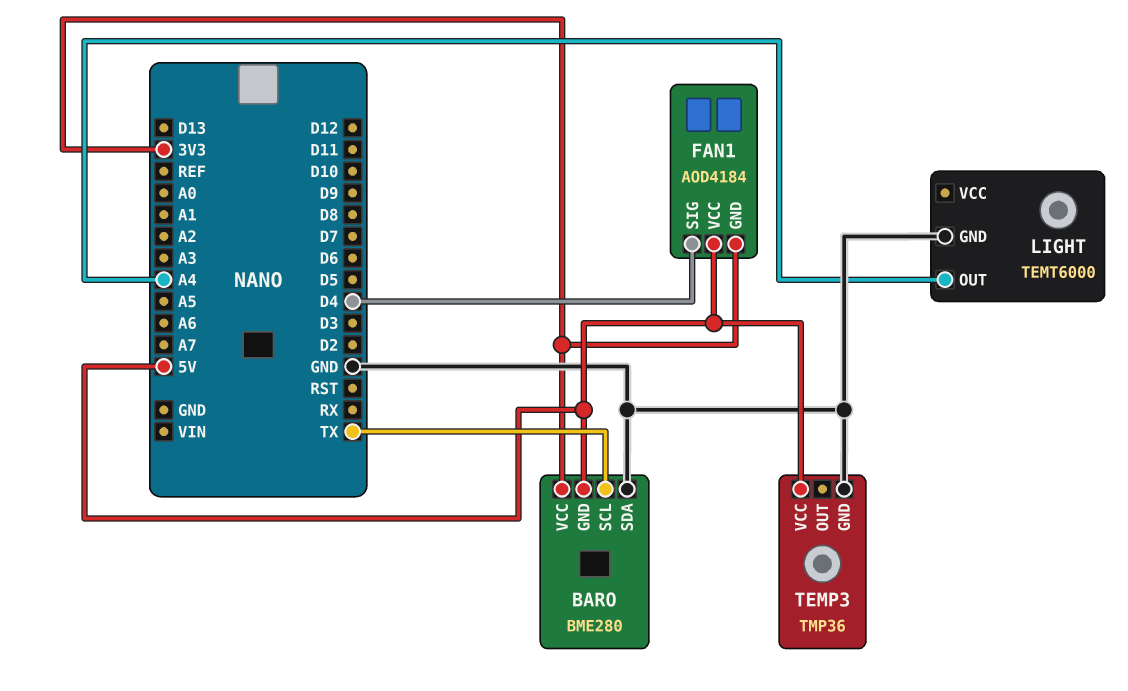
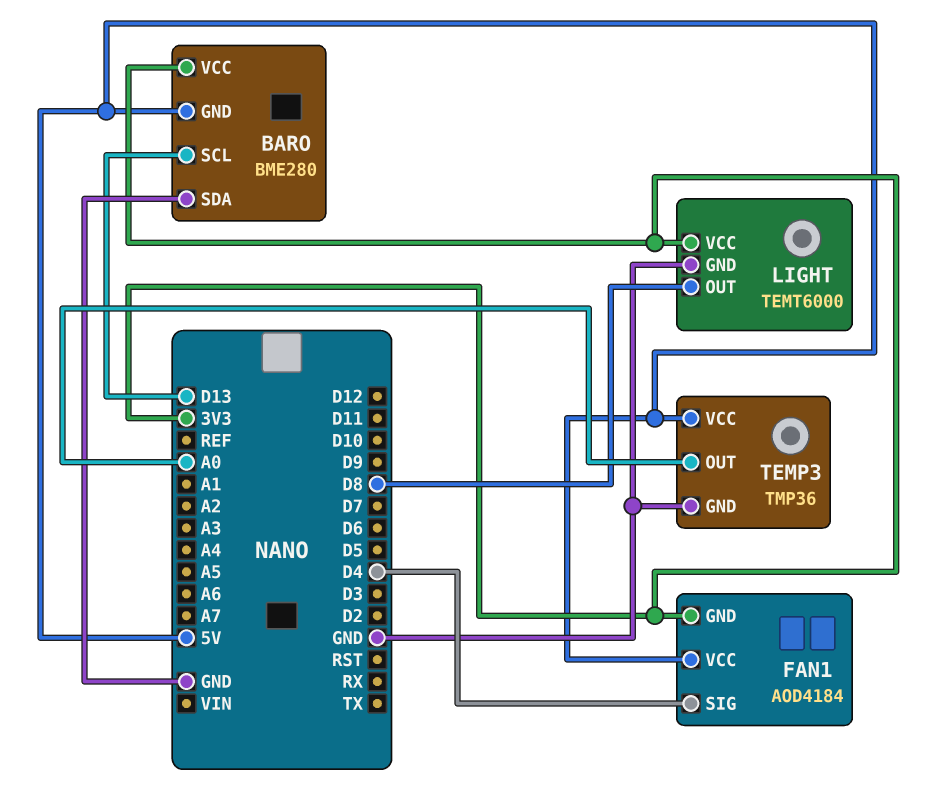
BARO pin SCL: TX -> D13
LIGHT pin OUT: A4 -> D8
LIGHT pin VCC: none -> 3V3
TEMP3 pin OUT: none -> A0

